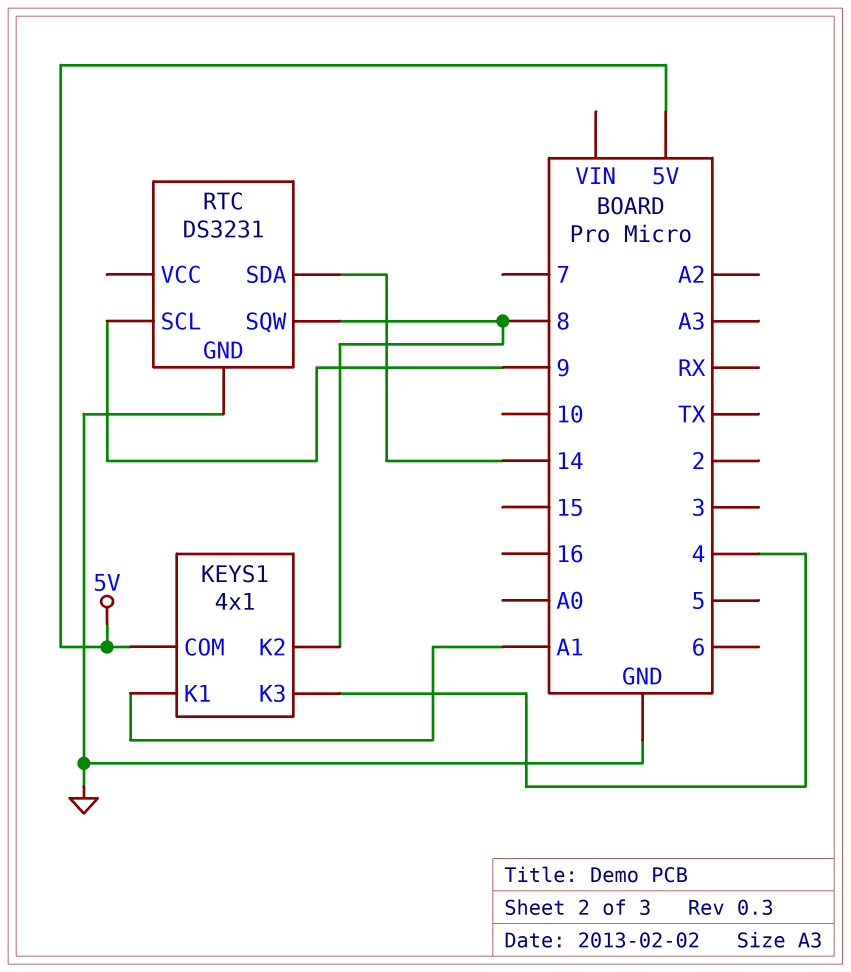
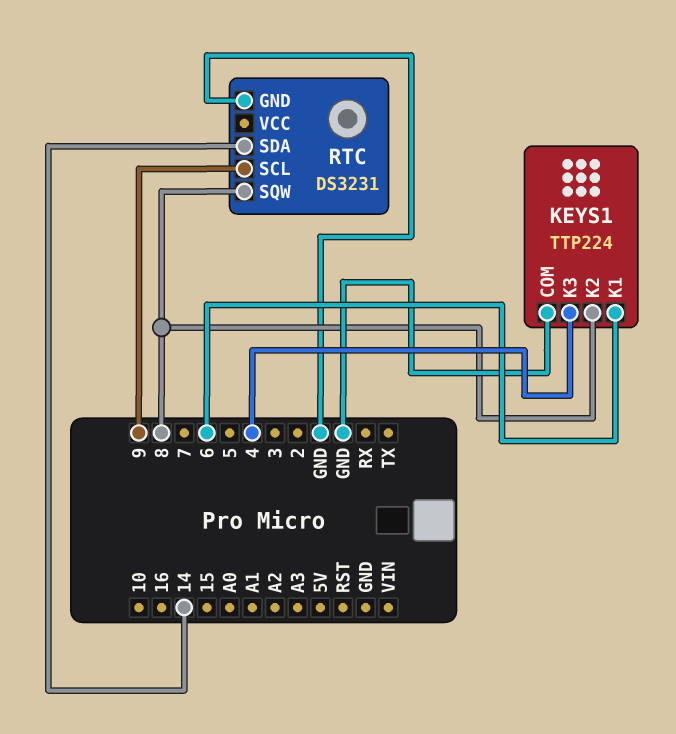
KEYS1: 4x1 -> TTP224
KEYS1 pin COM: 5V -> GND
KEYS1 pin K1: A1 -> 6

